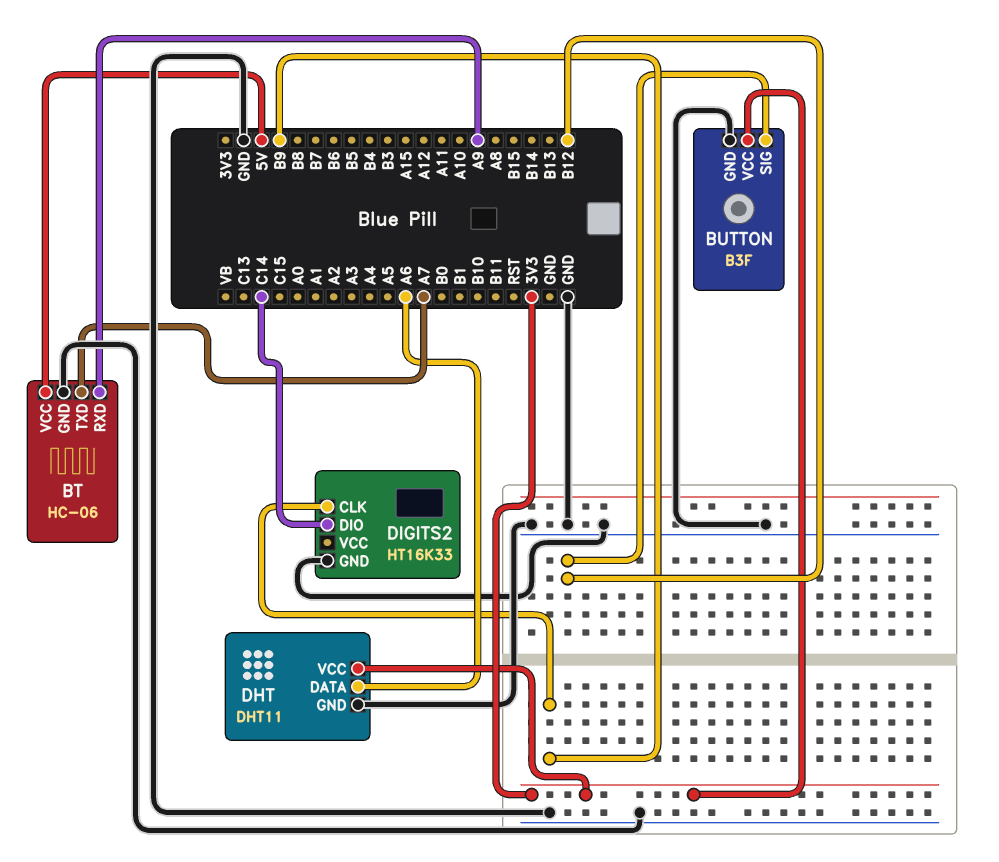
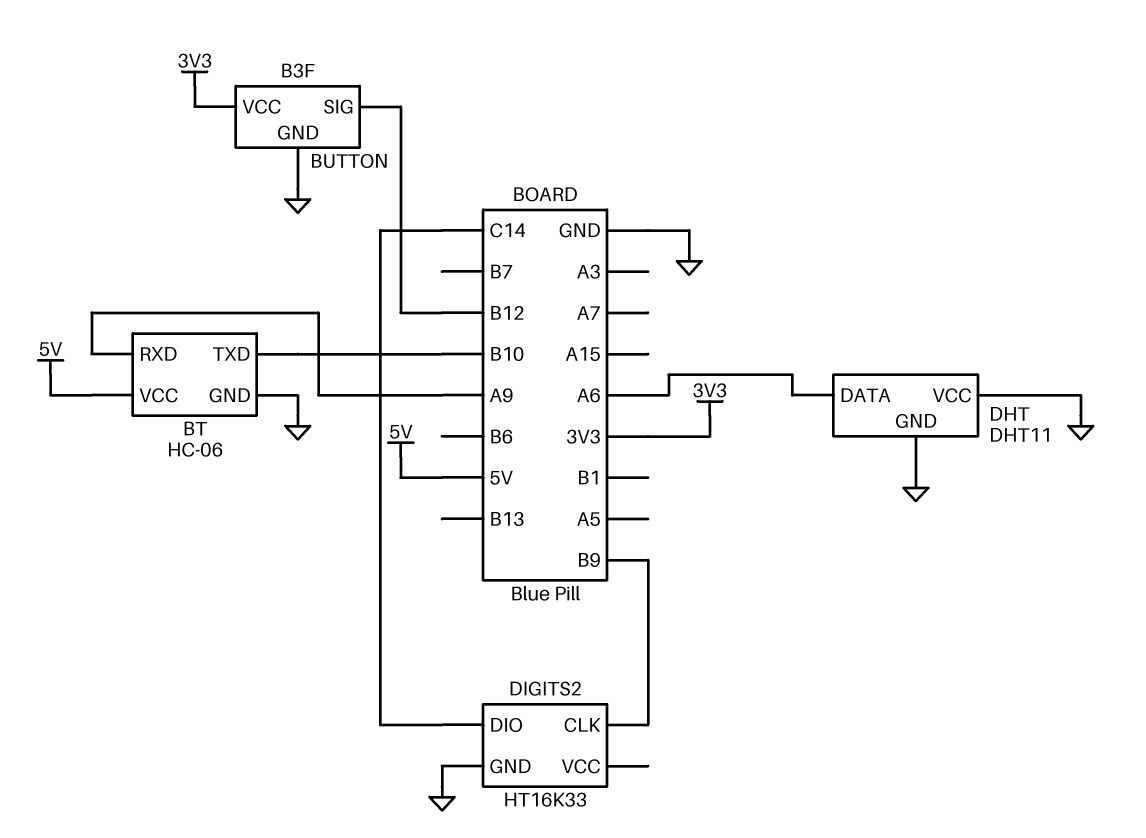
BT pin TXD: A7 -> B10
DHT pin VCC: 3V3 -> GND

